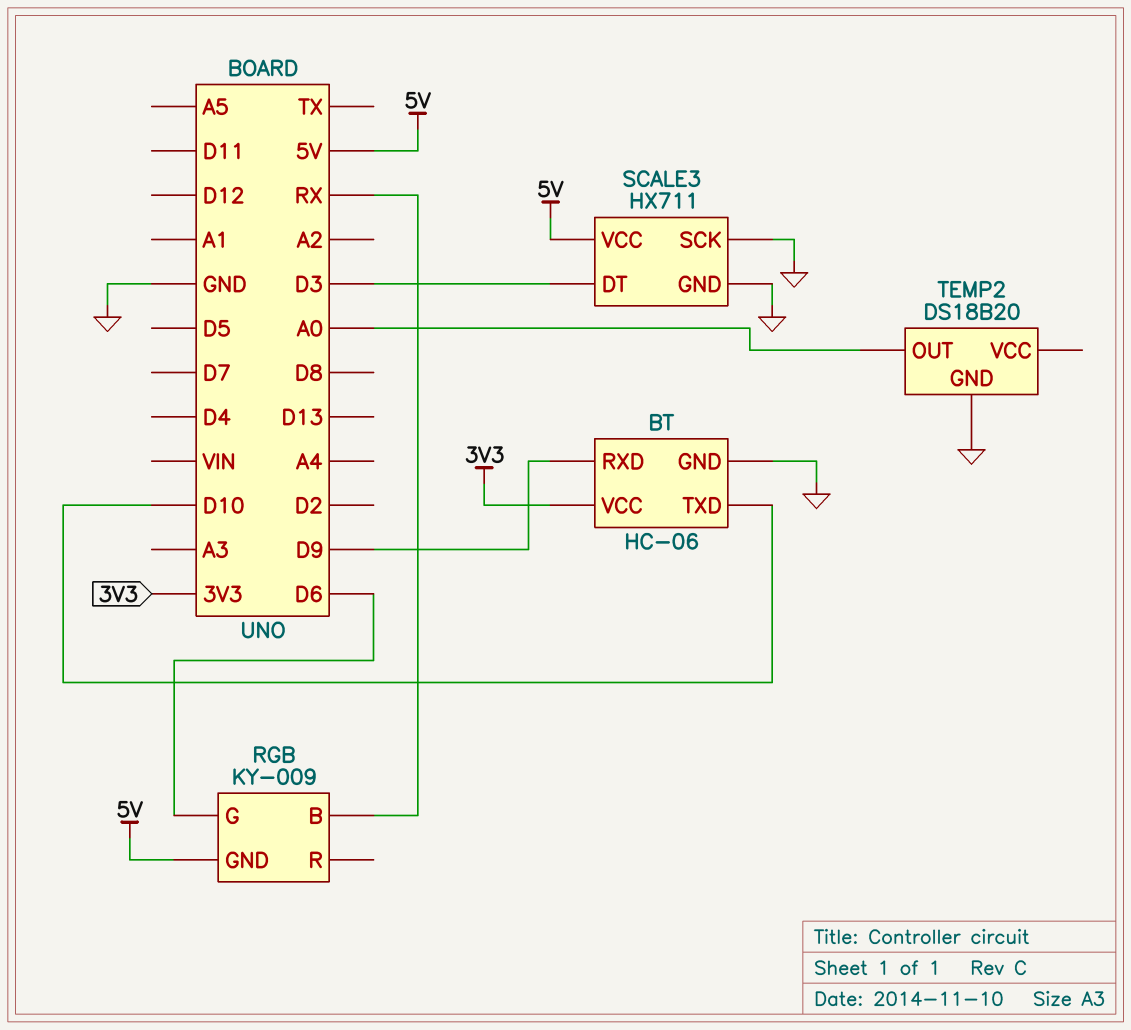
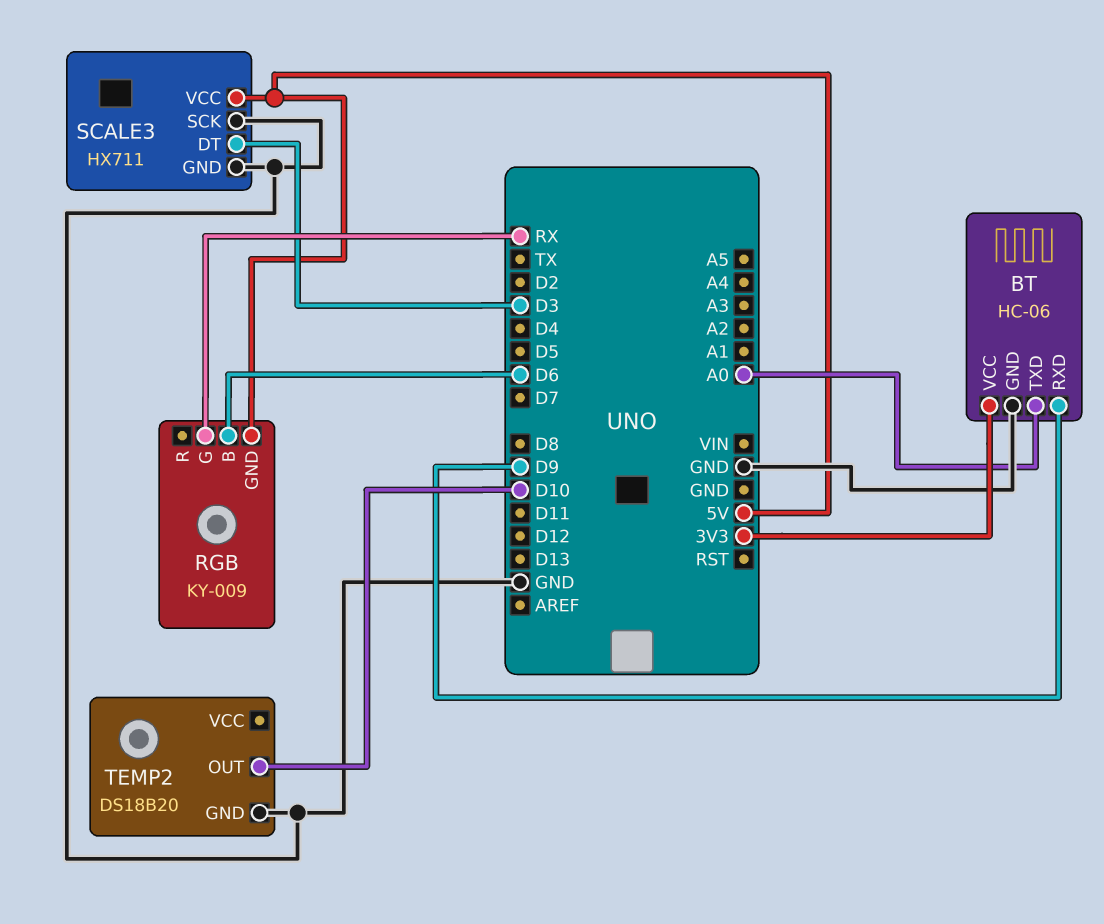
BT pin TXD: D10 -> A0
RGB pin B: RX -> D6
RGB pin G: D6 -> RX
TEMP2 pin OUT: A0 -> D10

